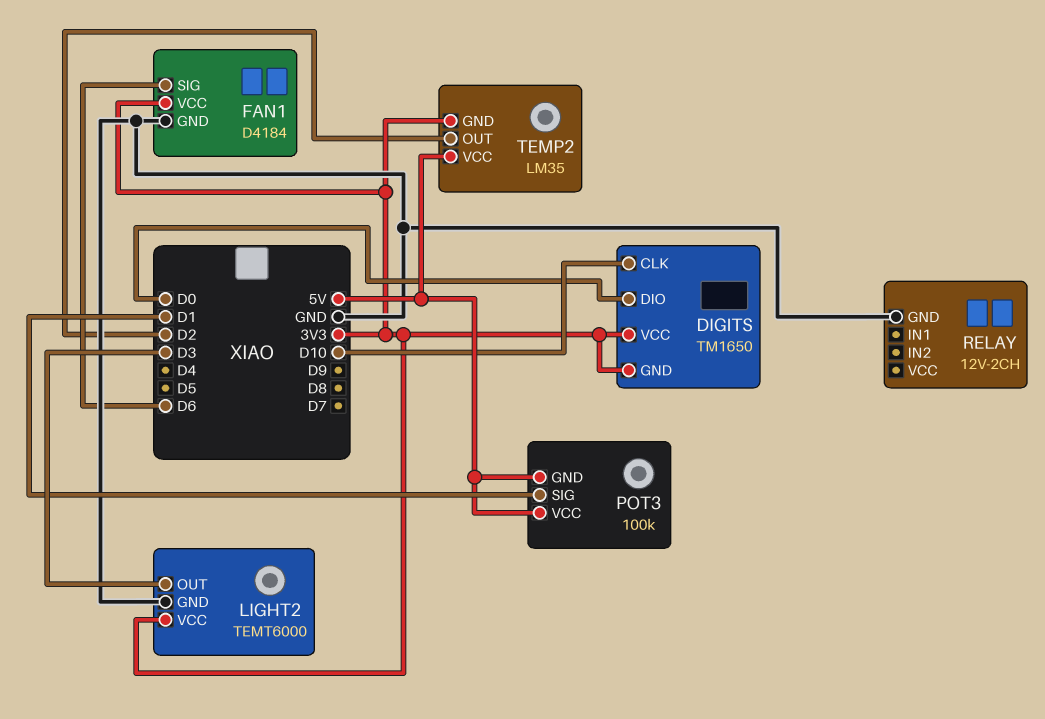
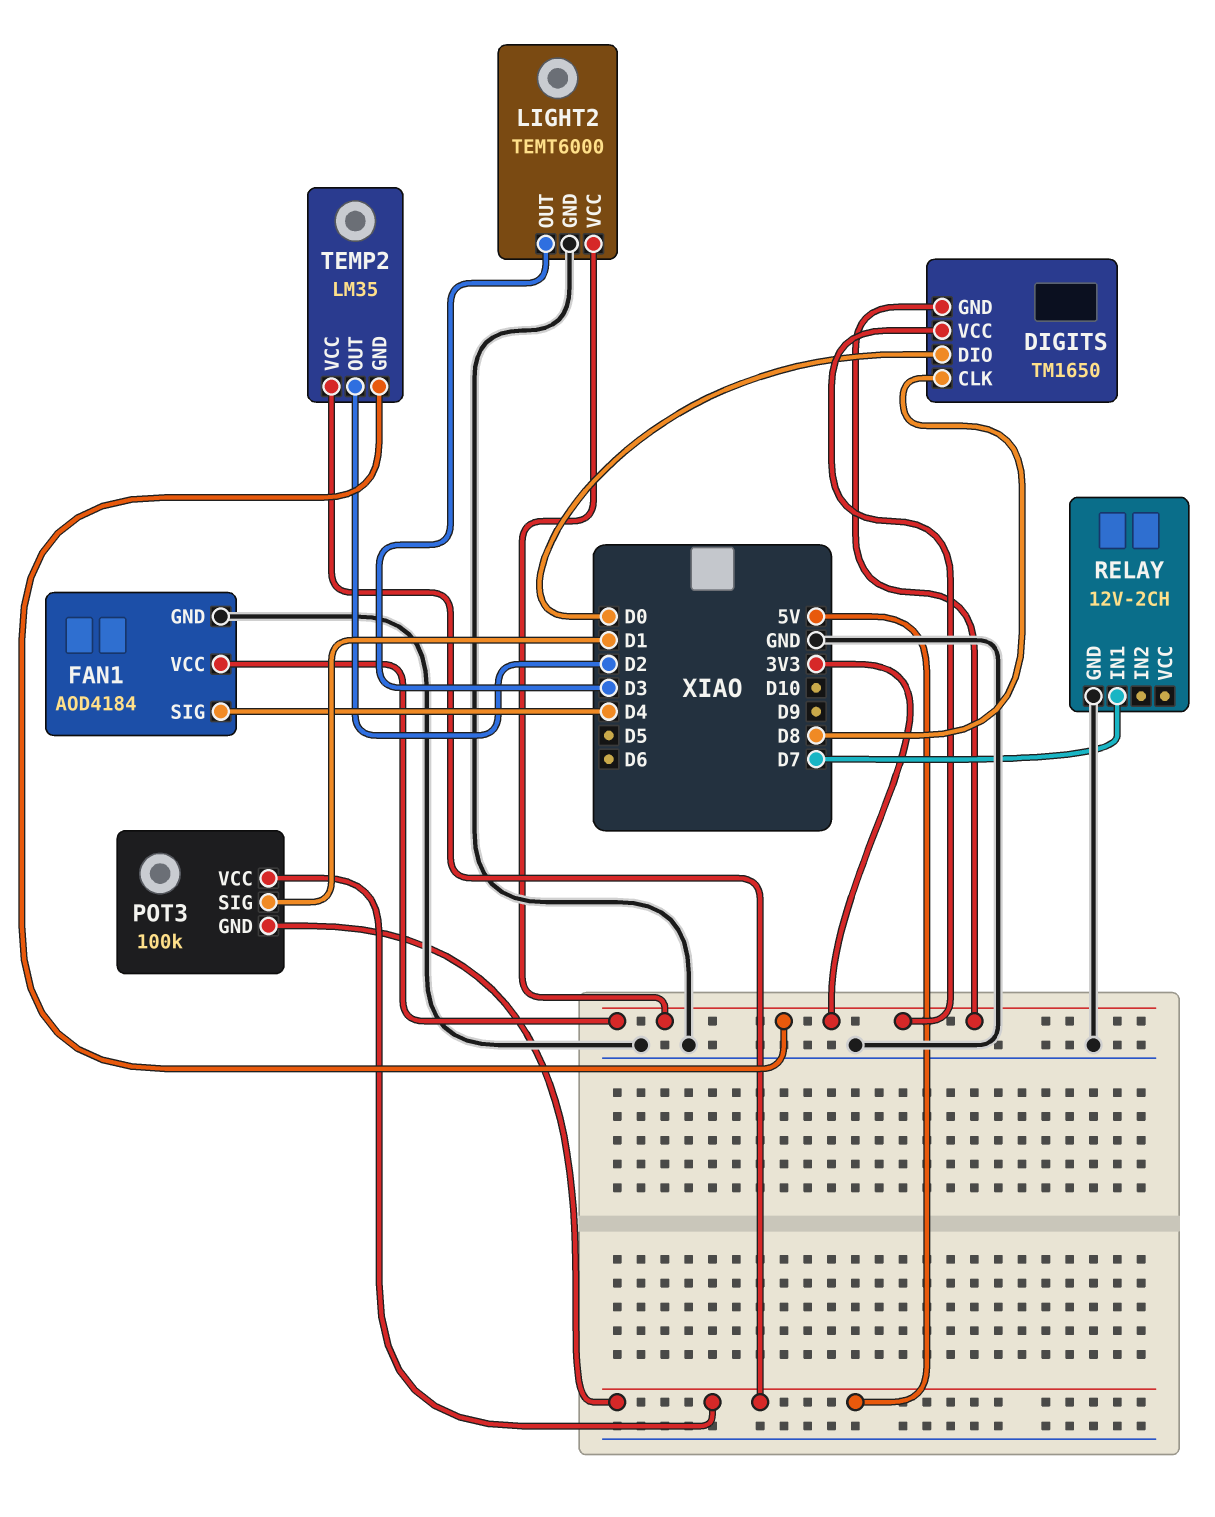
DIGITS pin CLK: D10 -> D8
FAN1: D4184 -> AOD4184
FAN1 pin SIG: D6 -> D4
RELAY pin IN1: none -> D7

